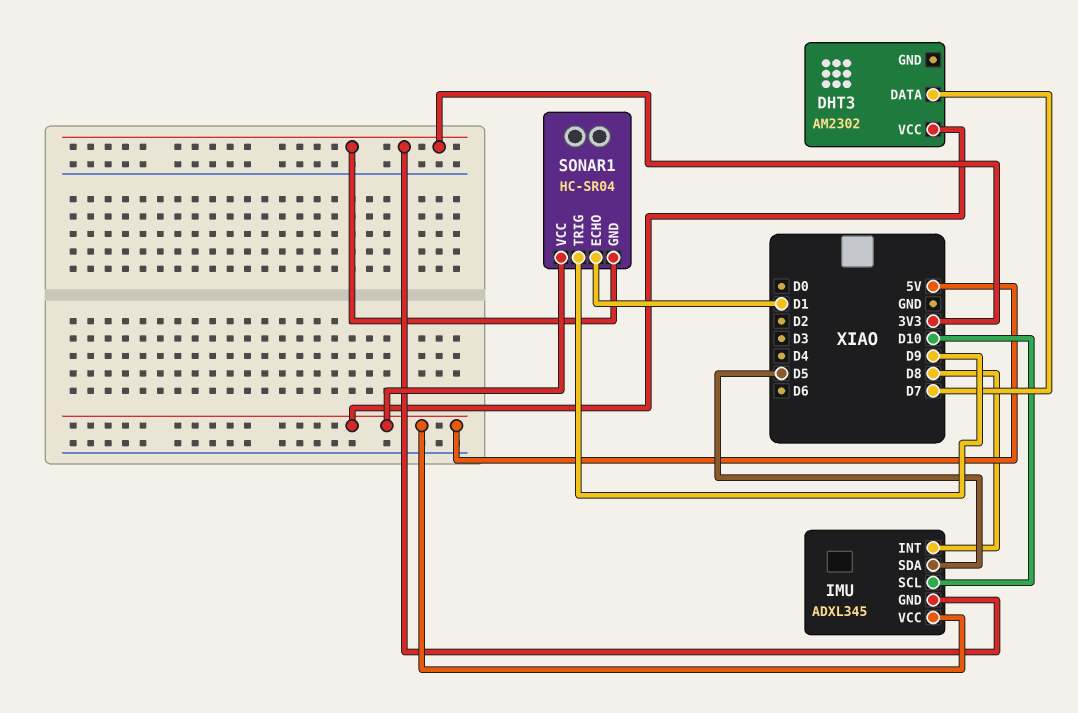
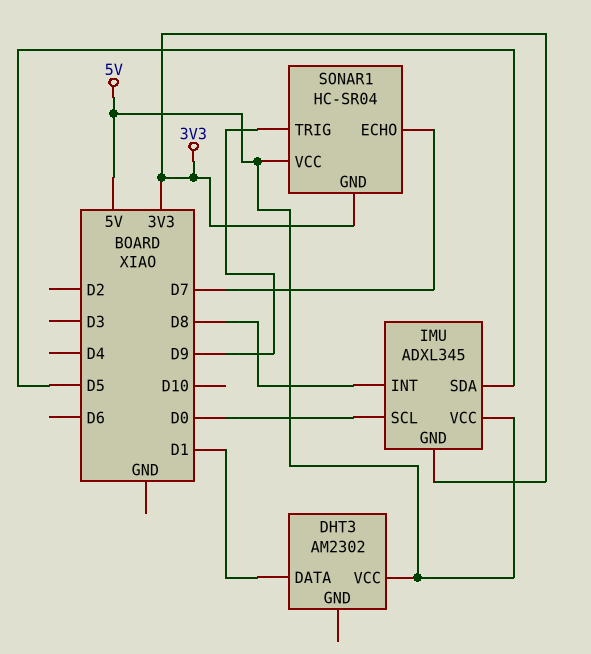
DHT3 pin DATA: D7 -> D1
IMU pin SCL: D10 -> D0
SONAR1 pin ECHO: D1 -> D7

